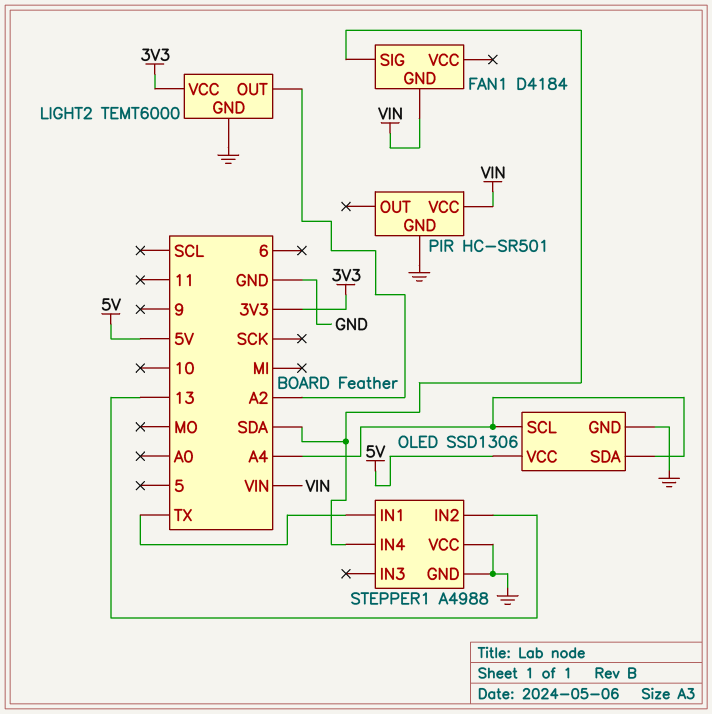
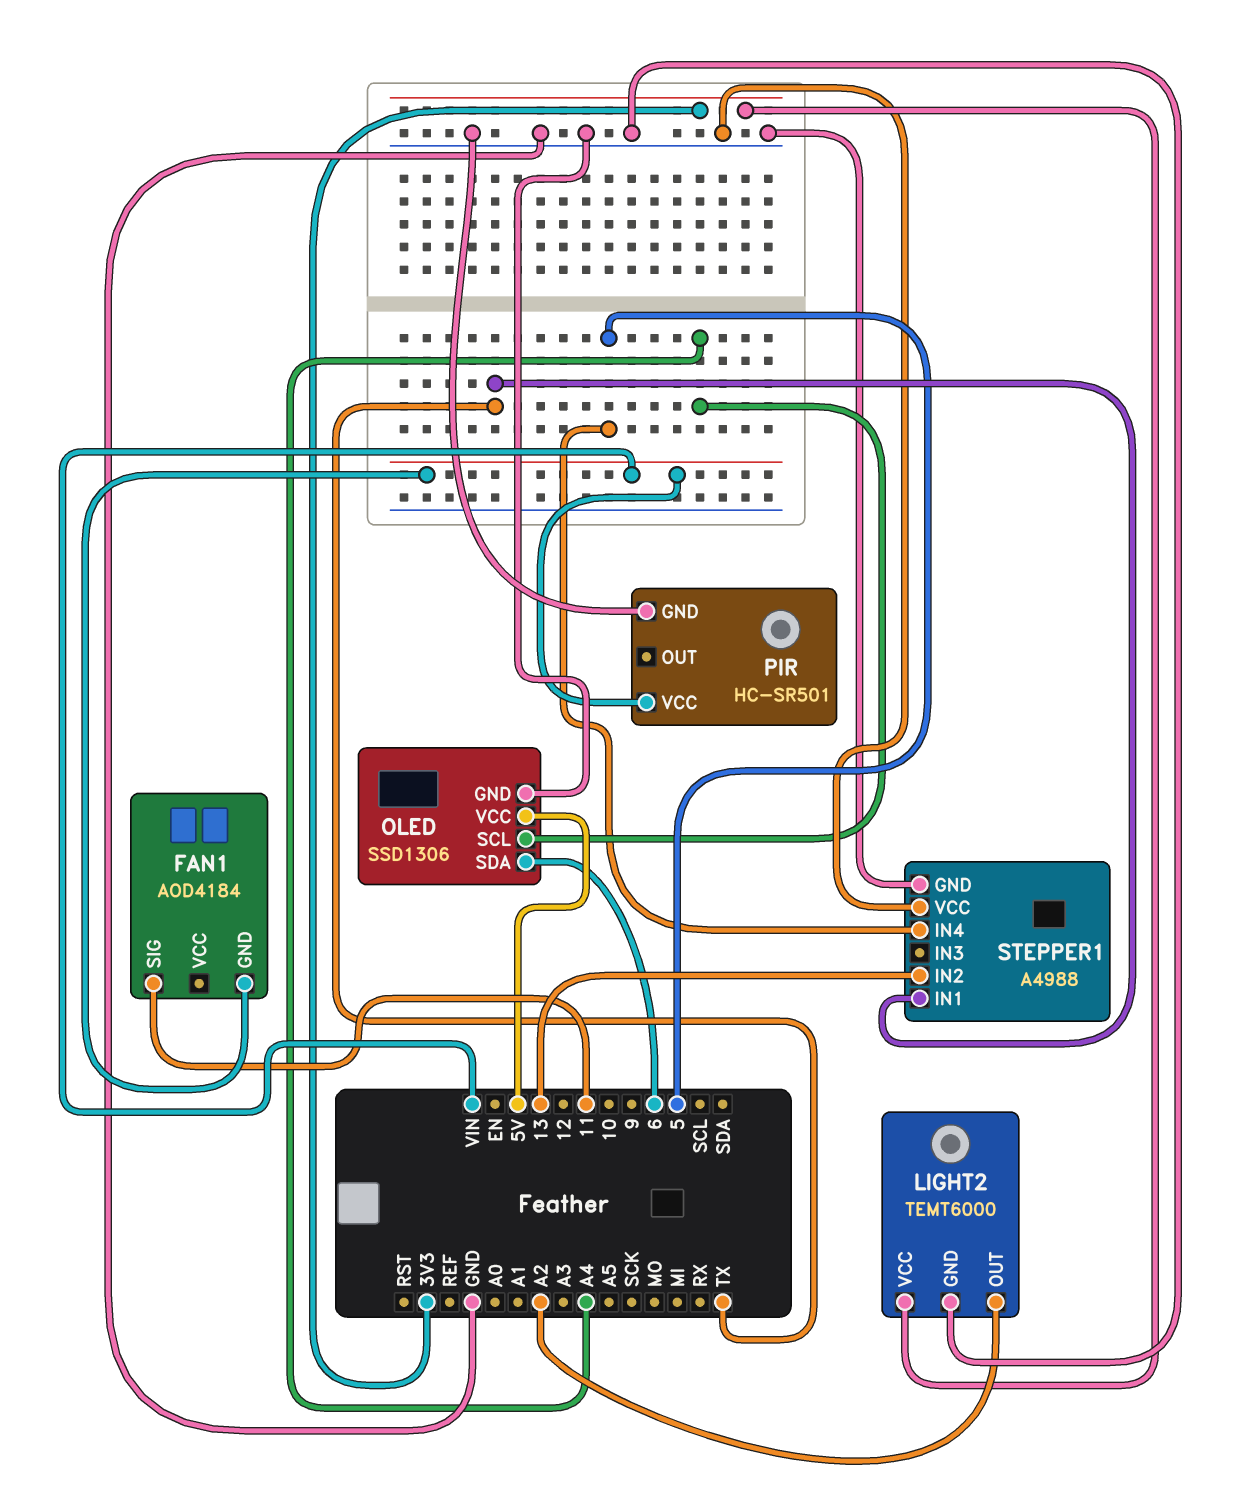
FAN1: D4184 -> AOD4184
FAN1 pin SIG: SDA -> 11
OLED pin SDA: A4 -> 6
STEPPER1 pin IN4: SDA -> 5

